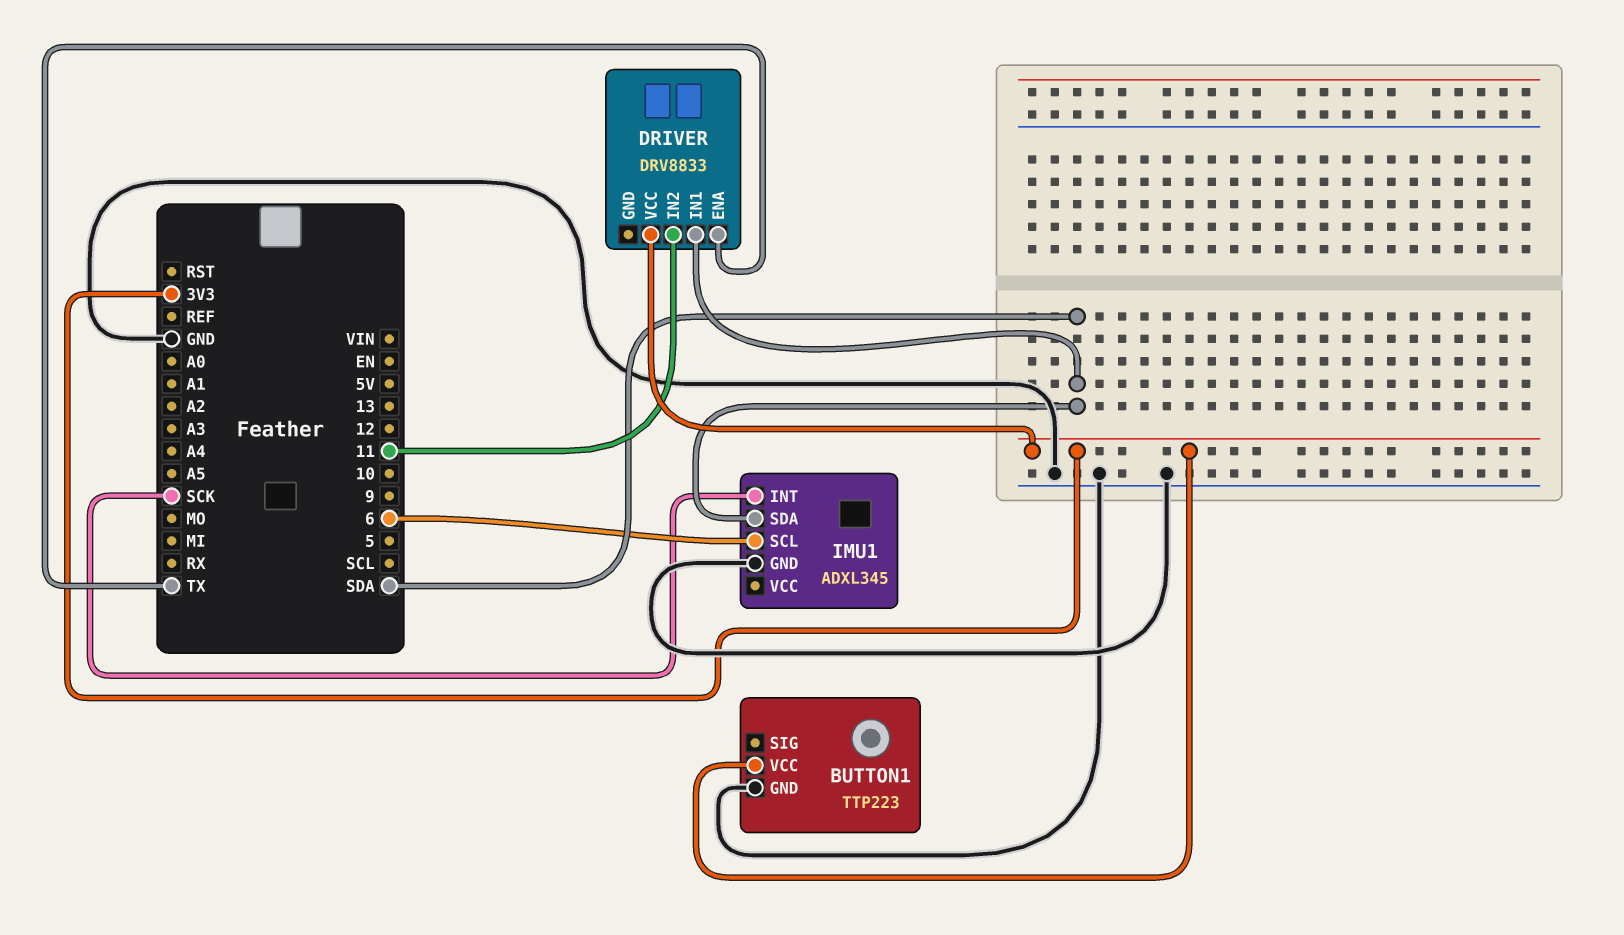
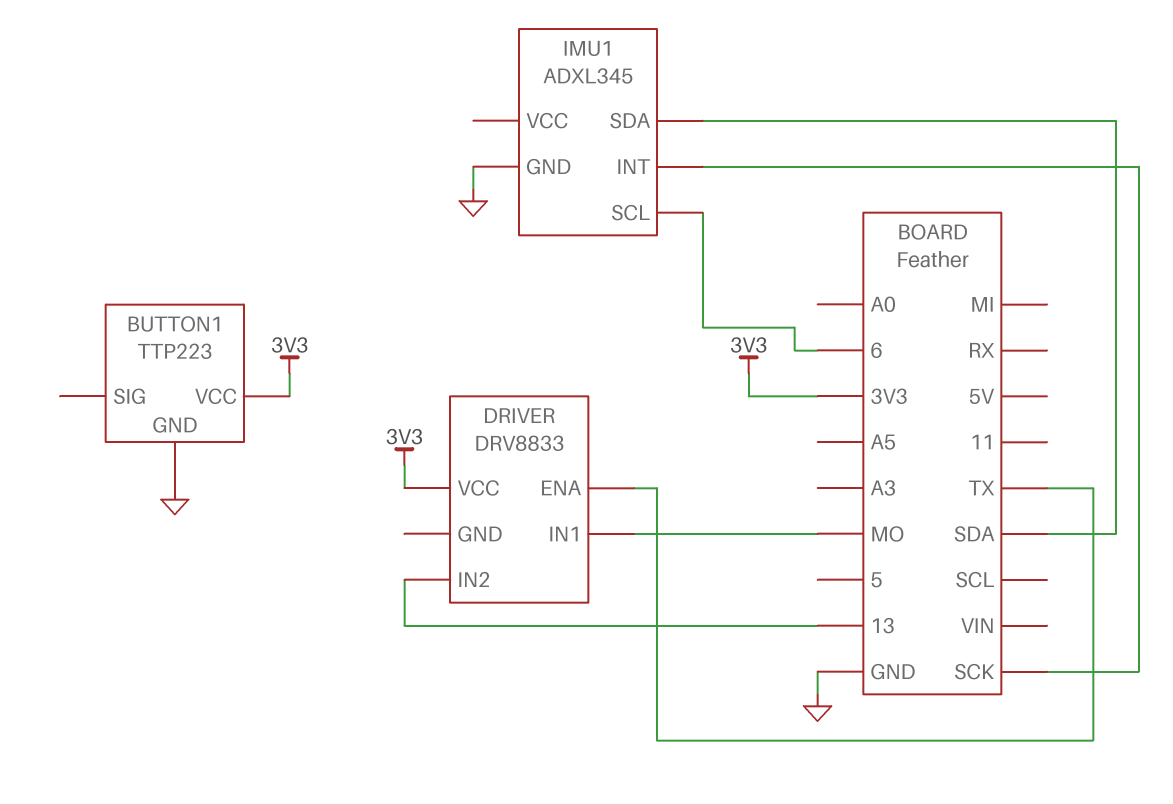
DRIVER pin IN1: SDA -> MO
DRIVER pin IN2: 11 -> 13

